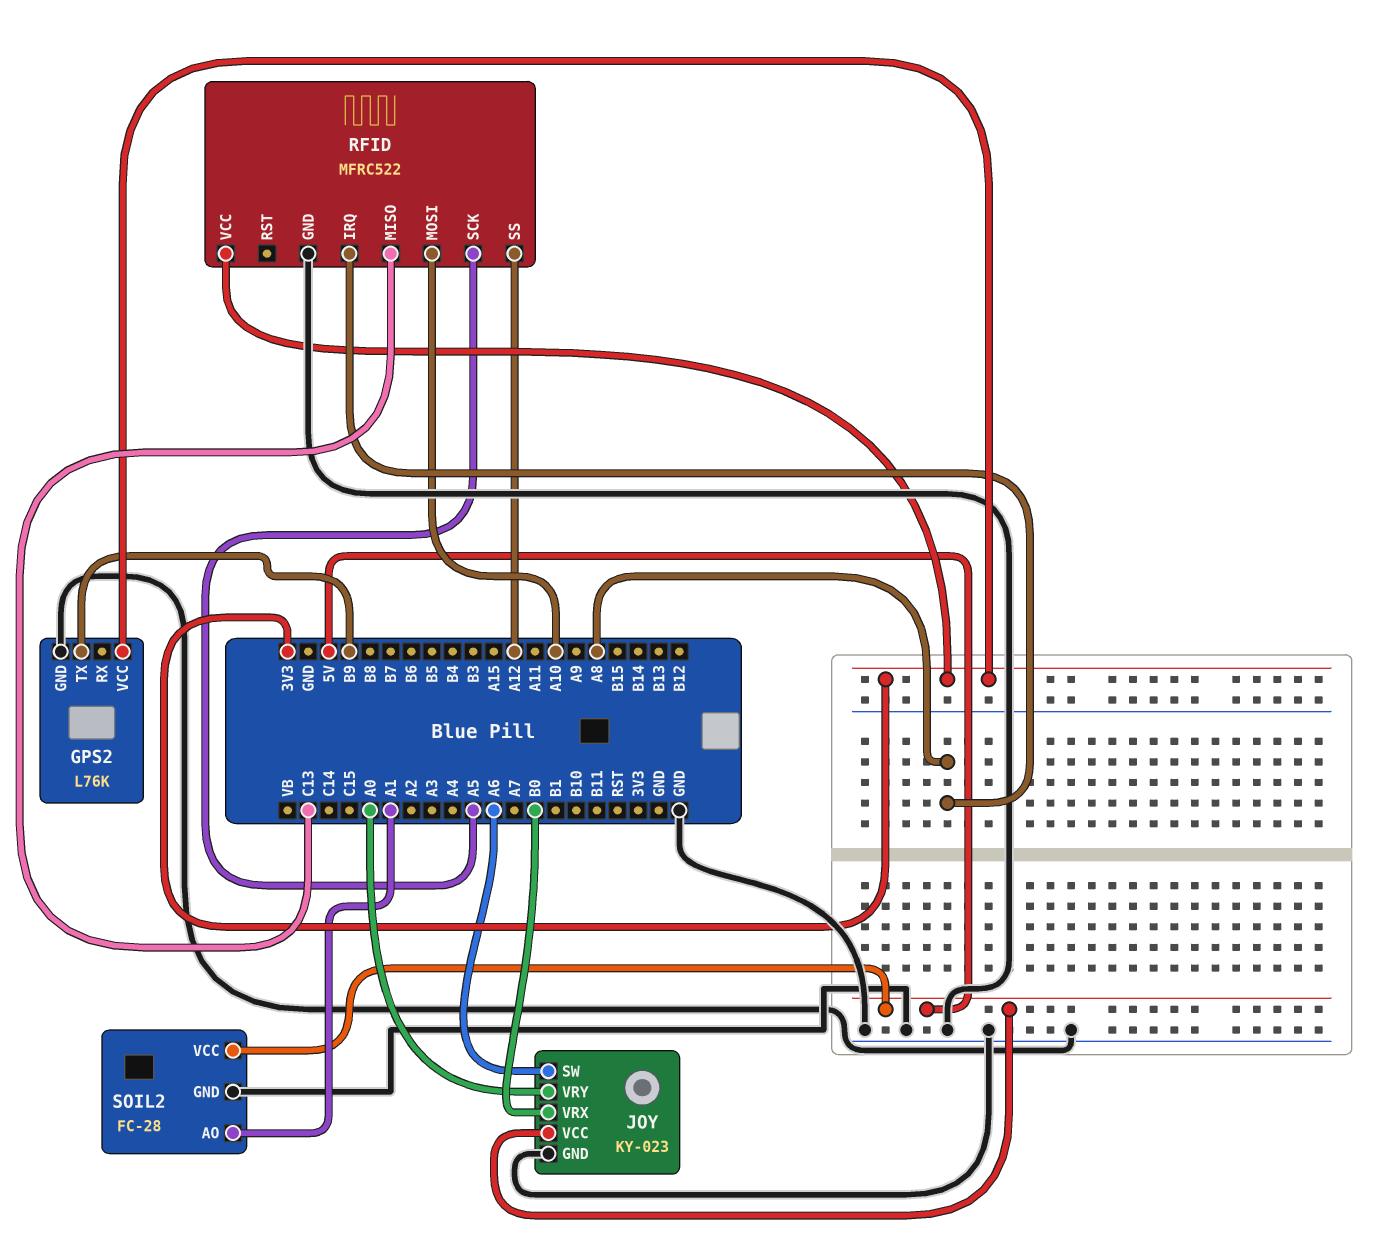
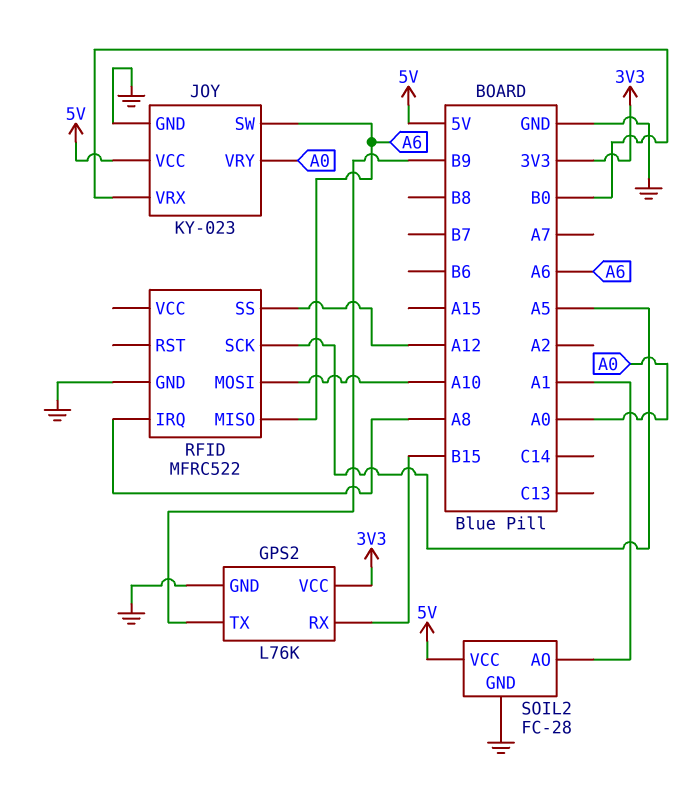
GPS2 pin RX: none -> B15
RFID pin MISO: C13 -> A6
RFID pin VCC: 3V3 -> none

